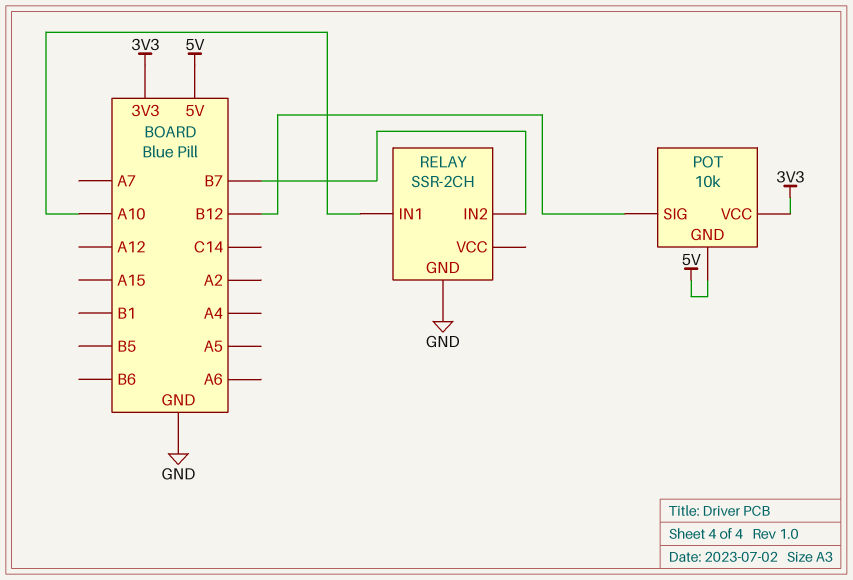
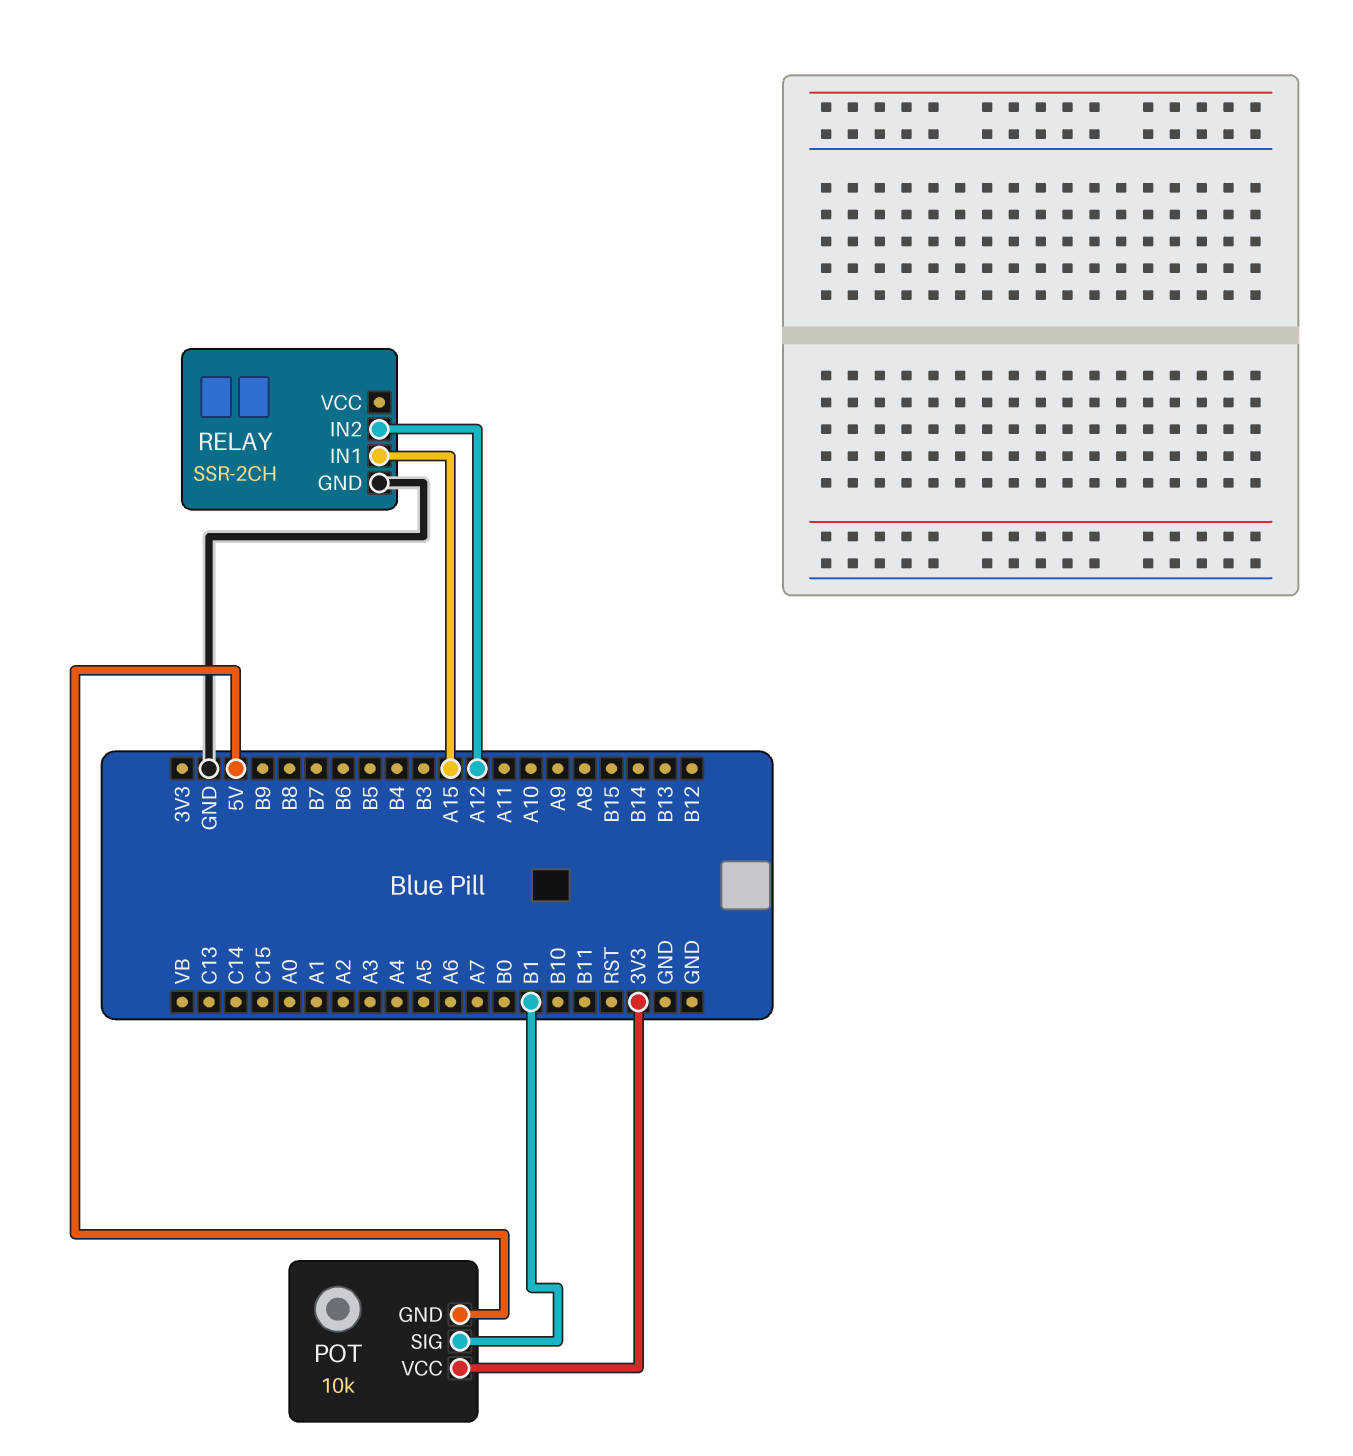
POT pin SIG: B12 -> B1
RELAY pin IN1: A10 -> A15
RELAY pin IN2: B7 -> A12

